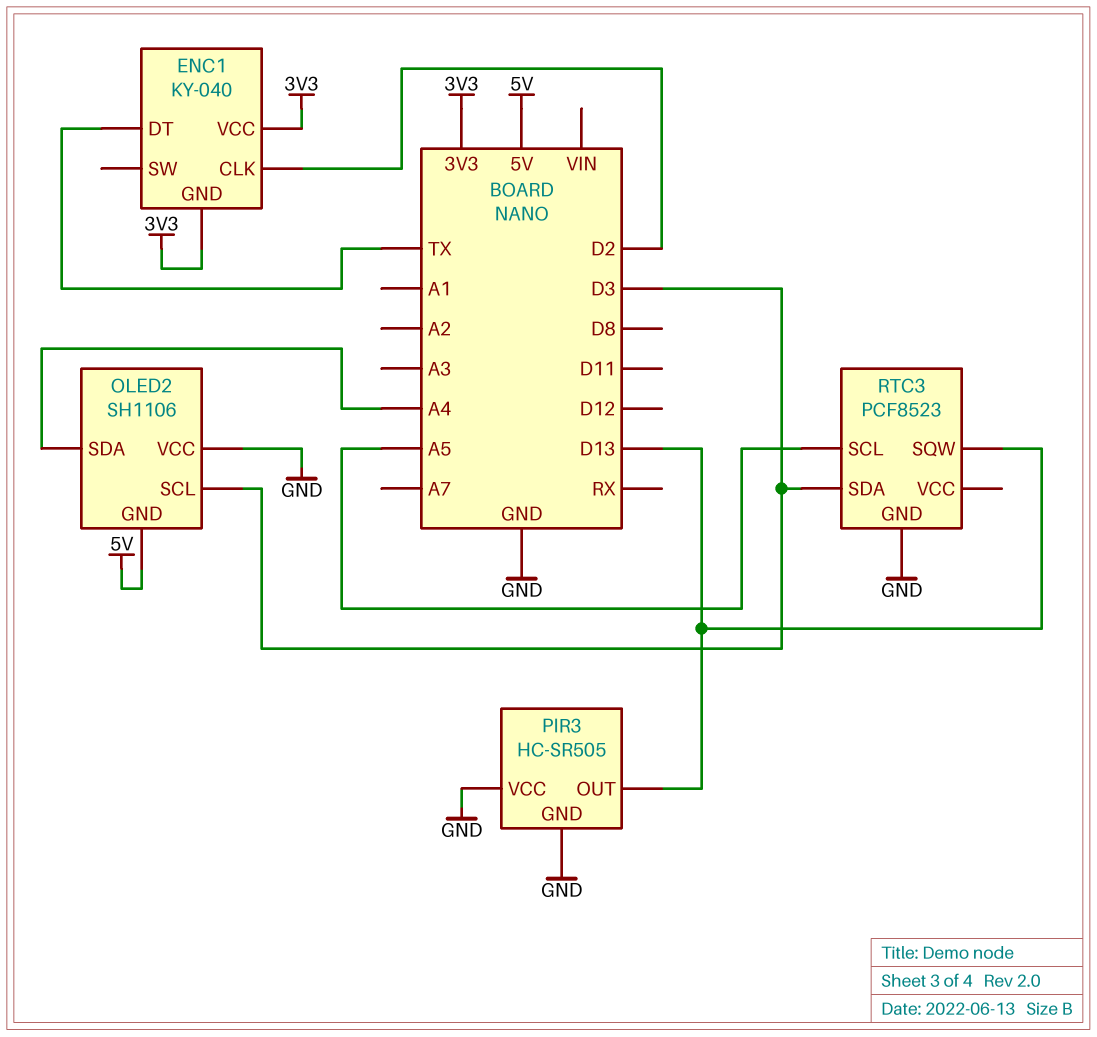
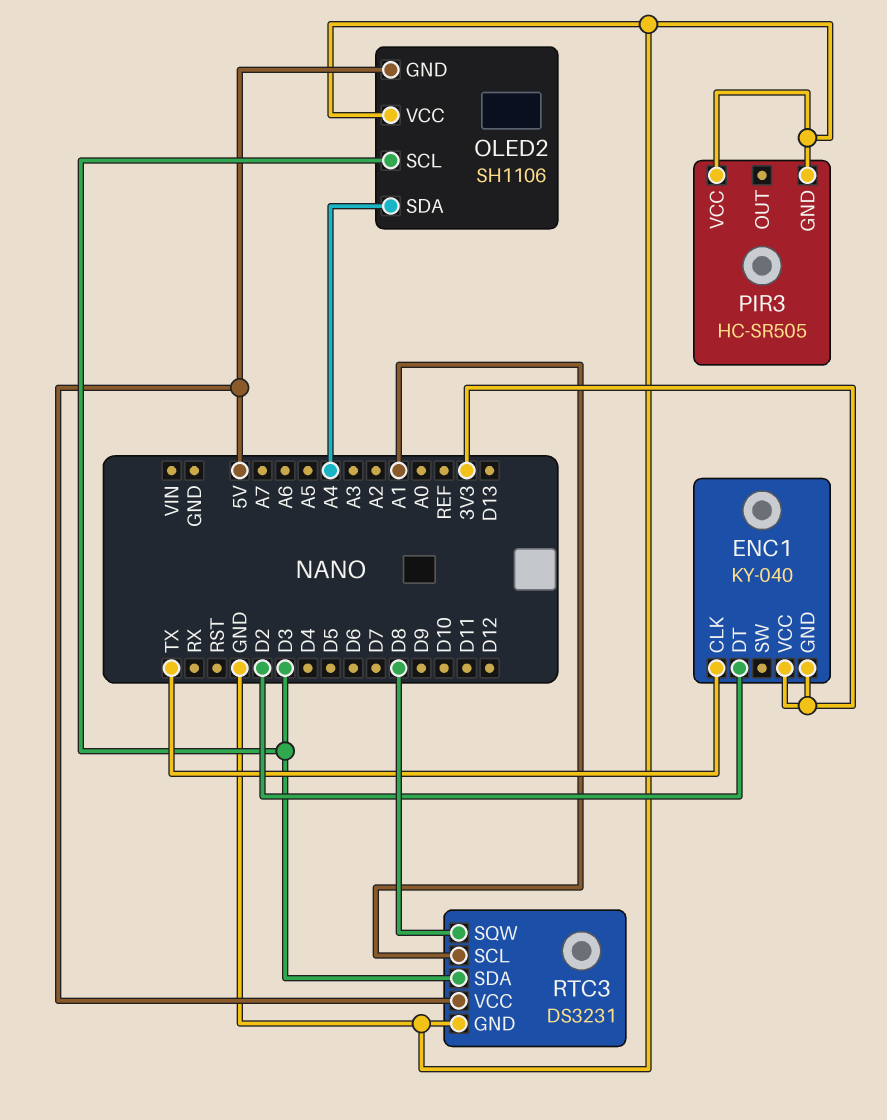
ENC1 pin CLK: D2 -> TX
ENC1 pin DT: TX -> D2
PIR3 pin OUT: D13 -> none
RTC3: PCF8523 -> DS3231
RTC3 pin SCL: A5 -> A1
RTC3 pin SQW: D13 -> D8
RTC3 pin VCC: none -> 5V

